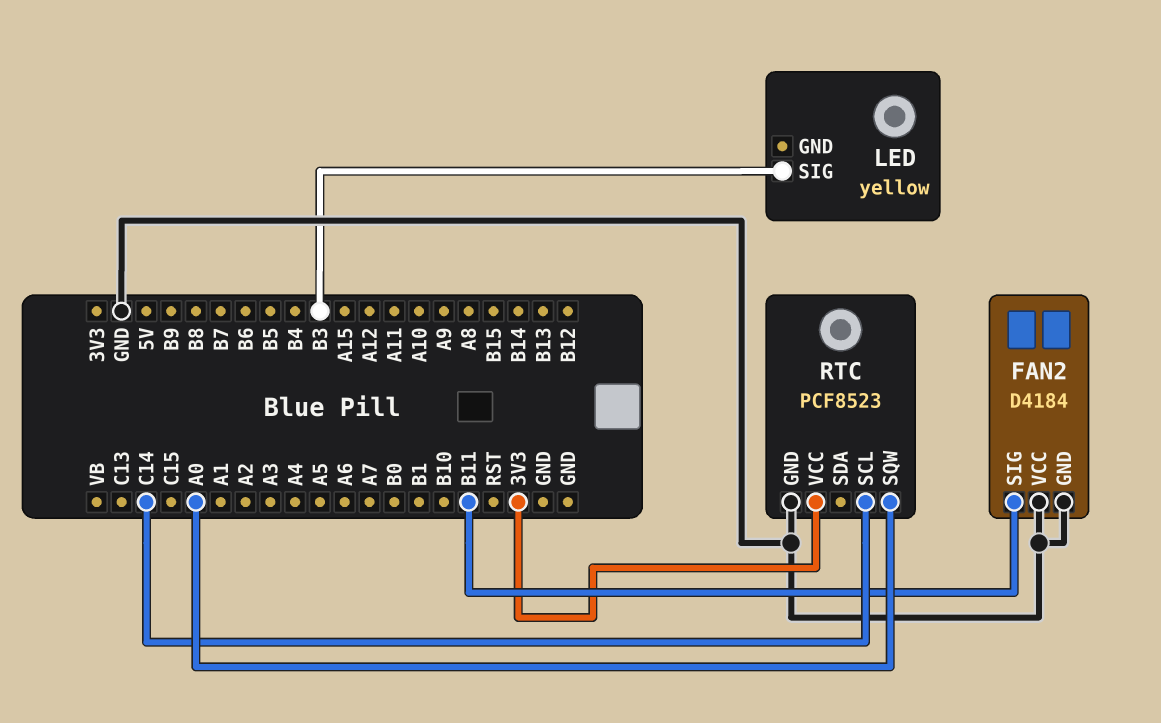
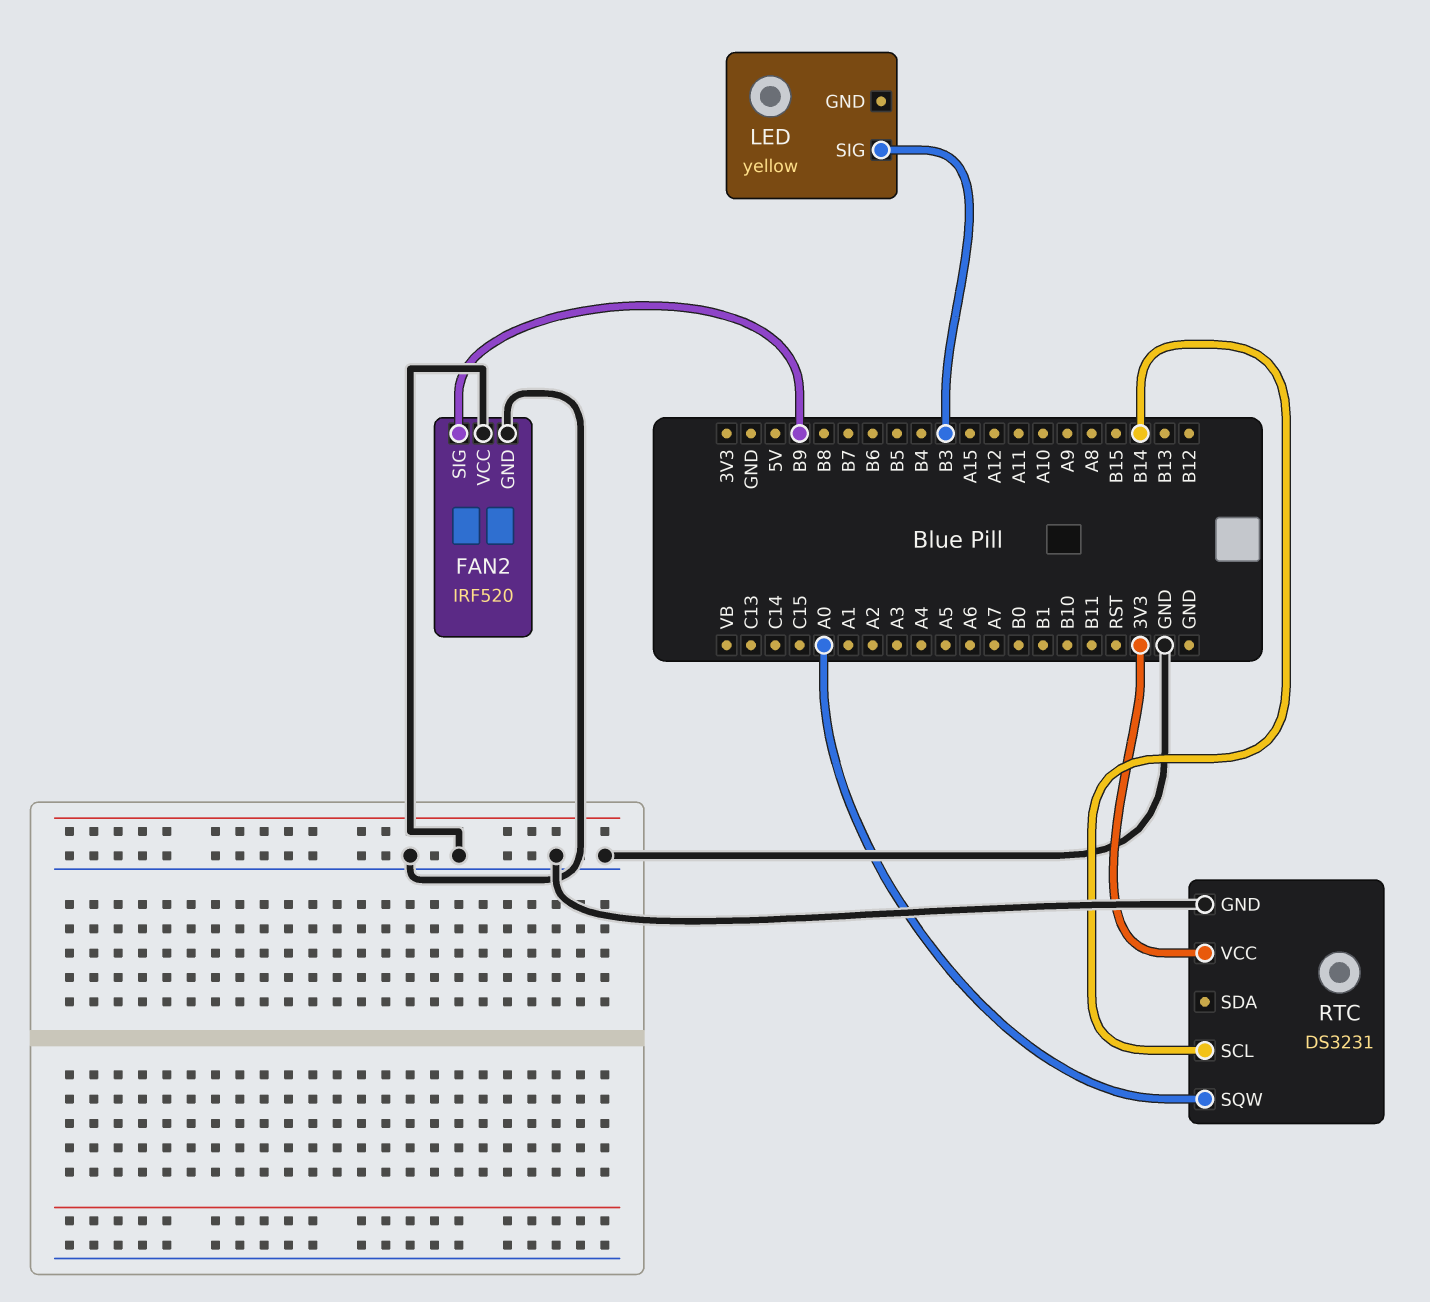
FAN2: D4184 -> IRF520
FAN2 pin SIG: B11 -> B9
RTC: PCF8523 -> DS3231
RTC pin SCL: C14 -> B14

